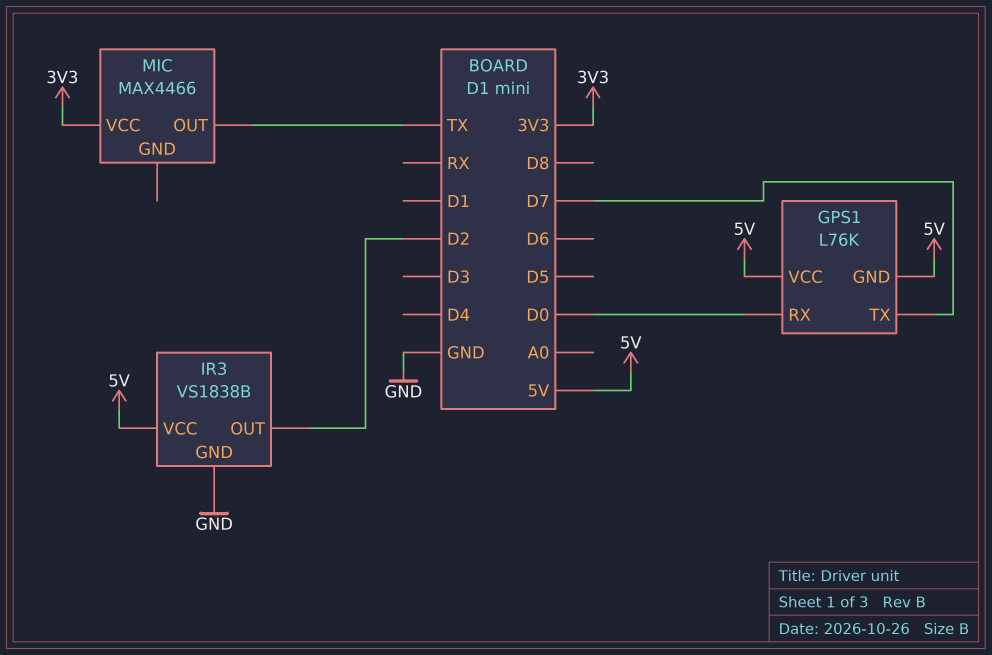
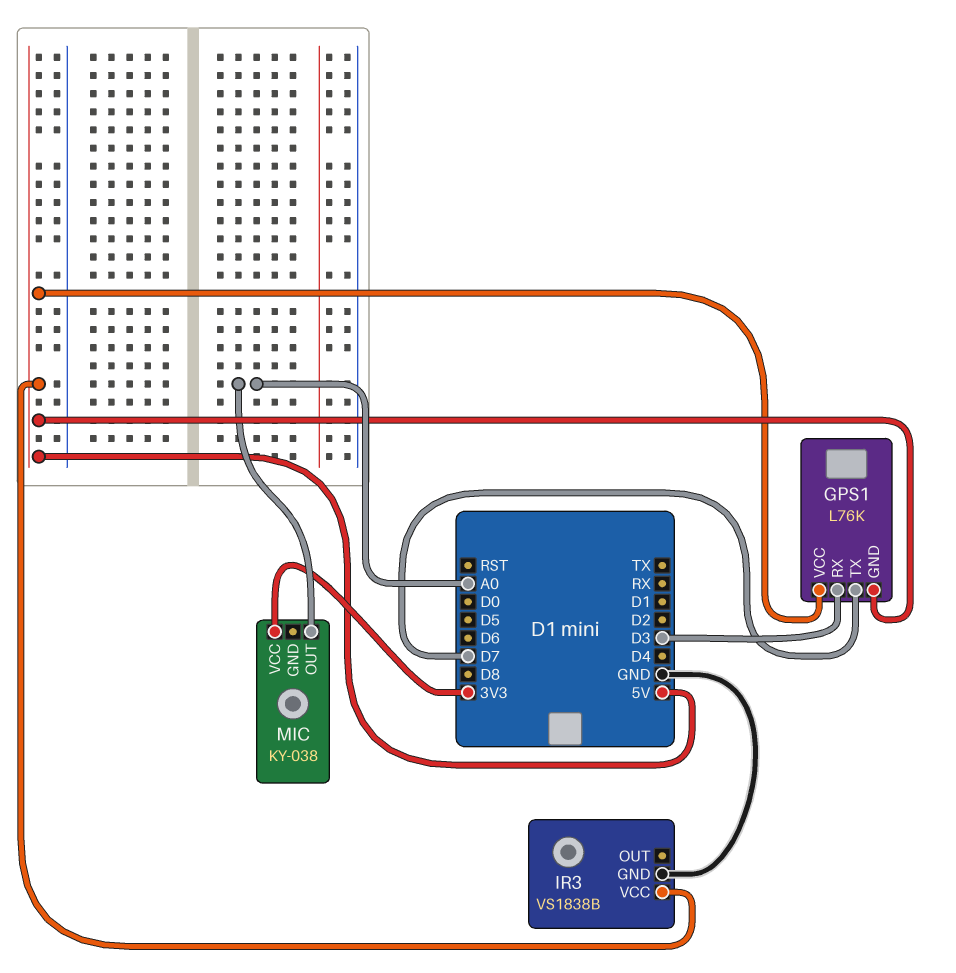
GPS1 pin RX: D0 -> D3
IR3 pin OUT: D2 -> none
MIC: MAX4466 -> KY-038
MIC pin OUT: TX -> A0

